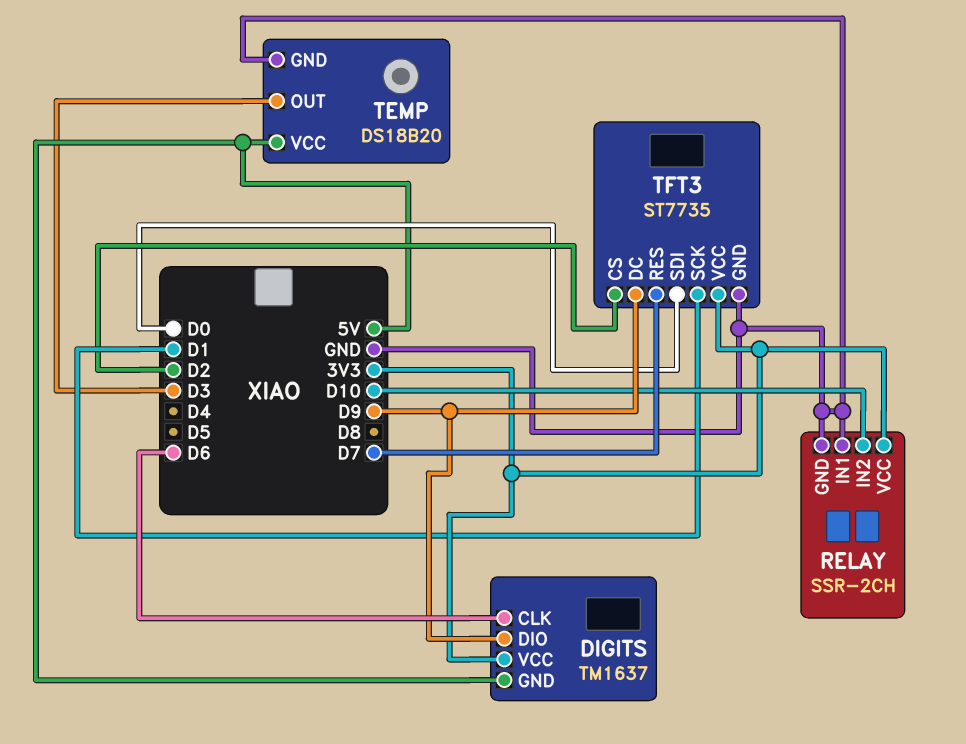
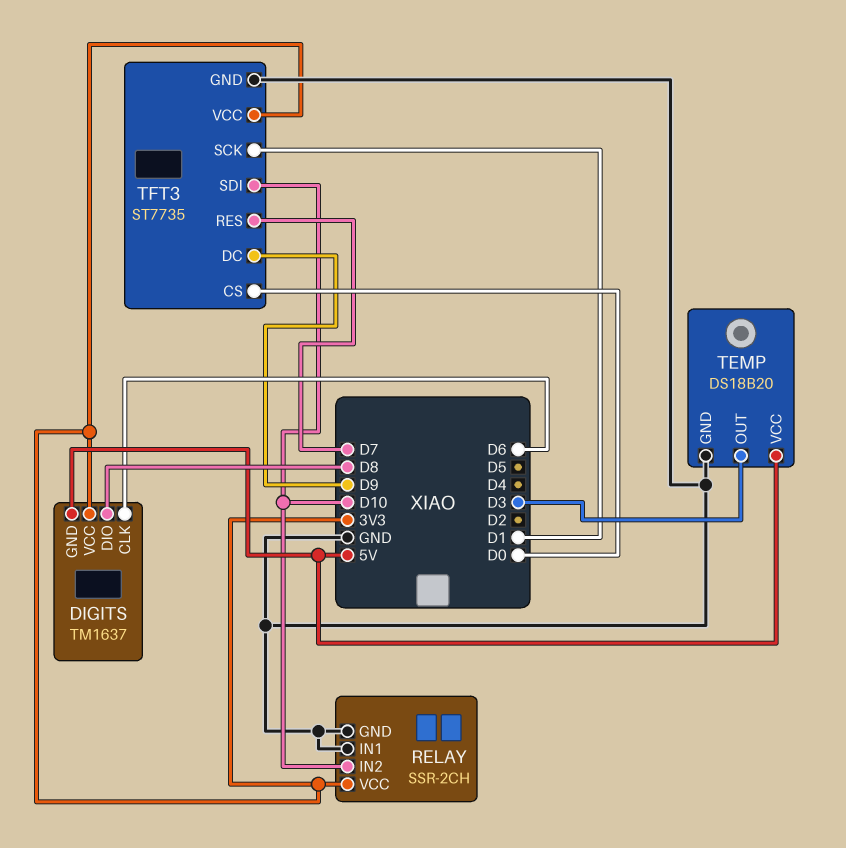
DIGITS pin DIO: D9 -> D8
TFT3 pin CS: D2 -> D0
TFT3 pin SDI: D0 -> D10

